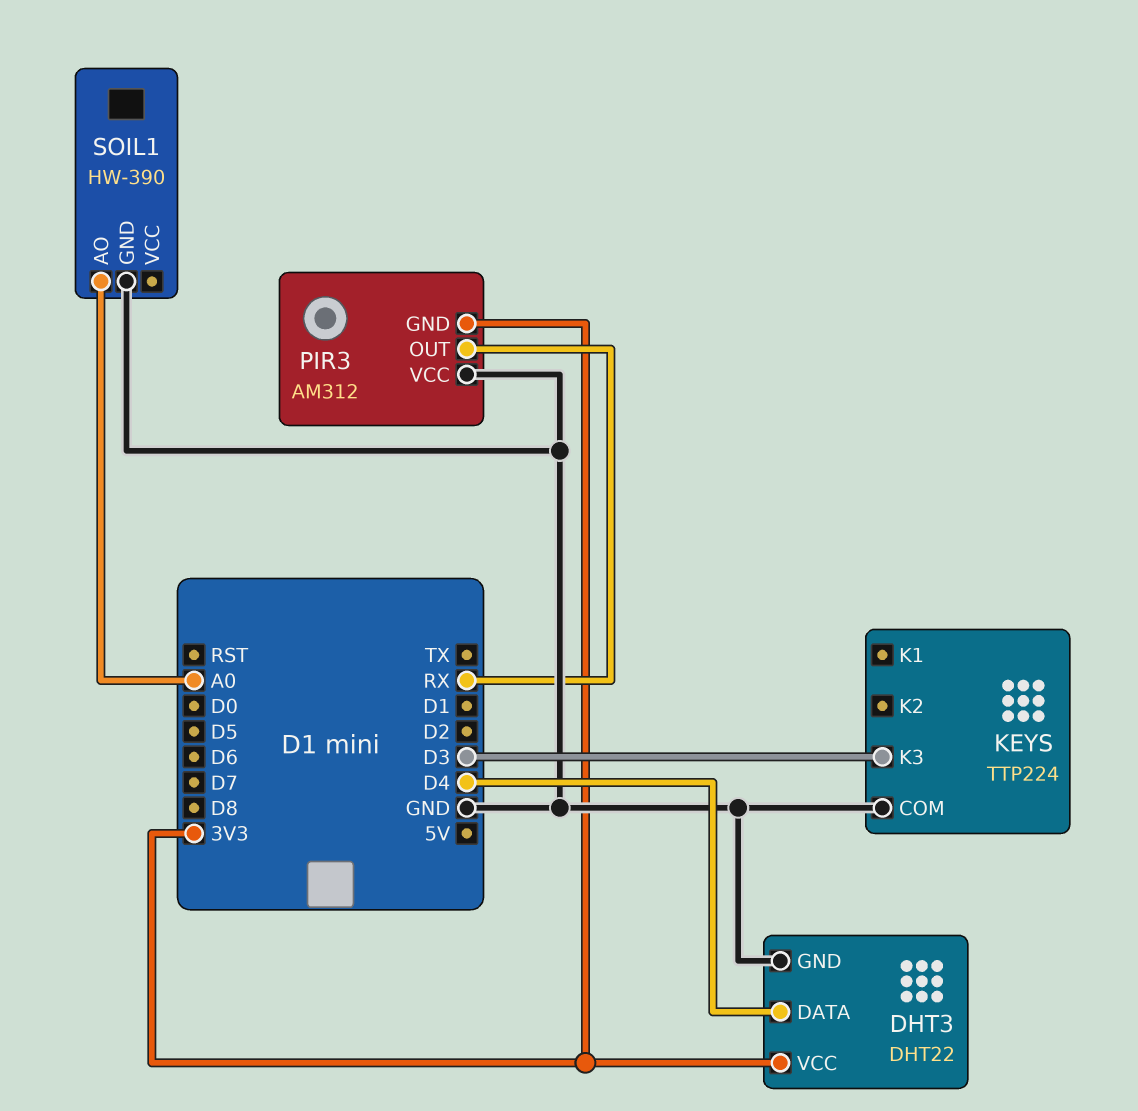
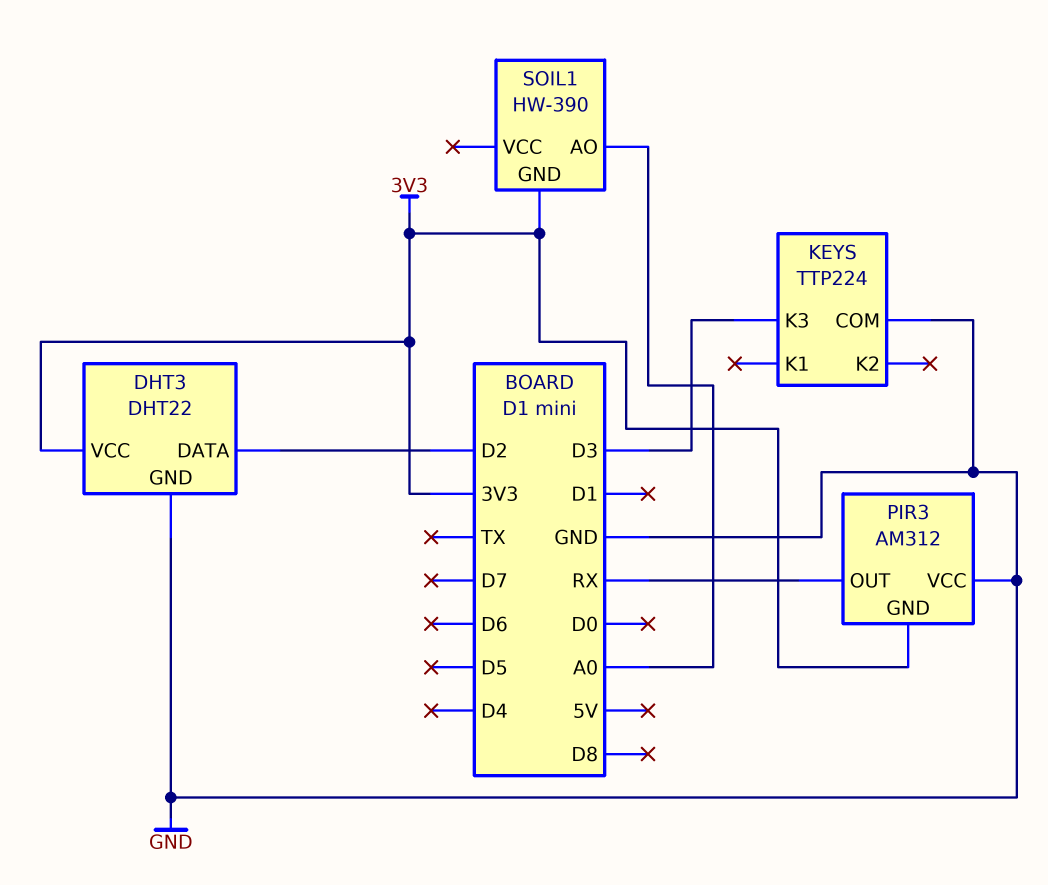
DHT3 pin DATA: D4 -> D2
SOIL1 pin GND: GND -> 3V3

